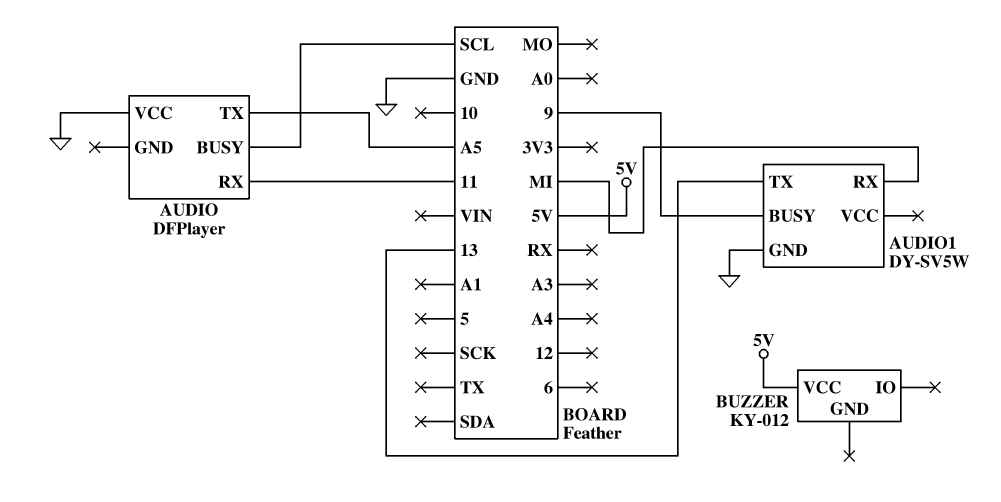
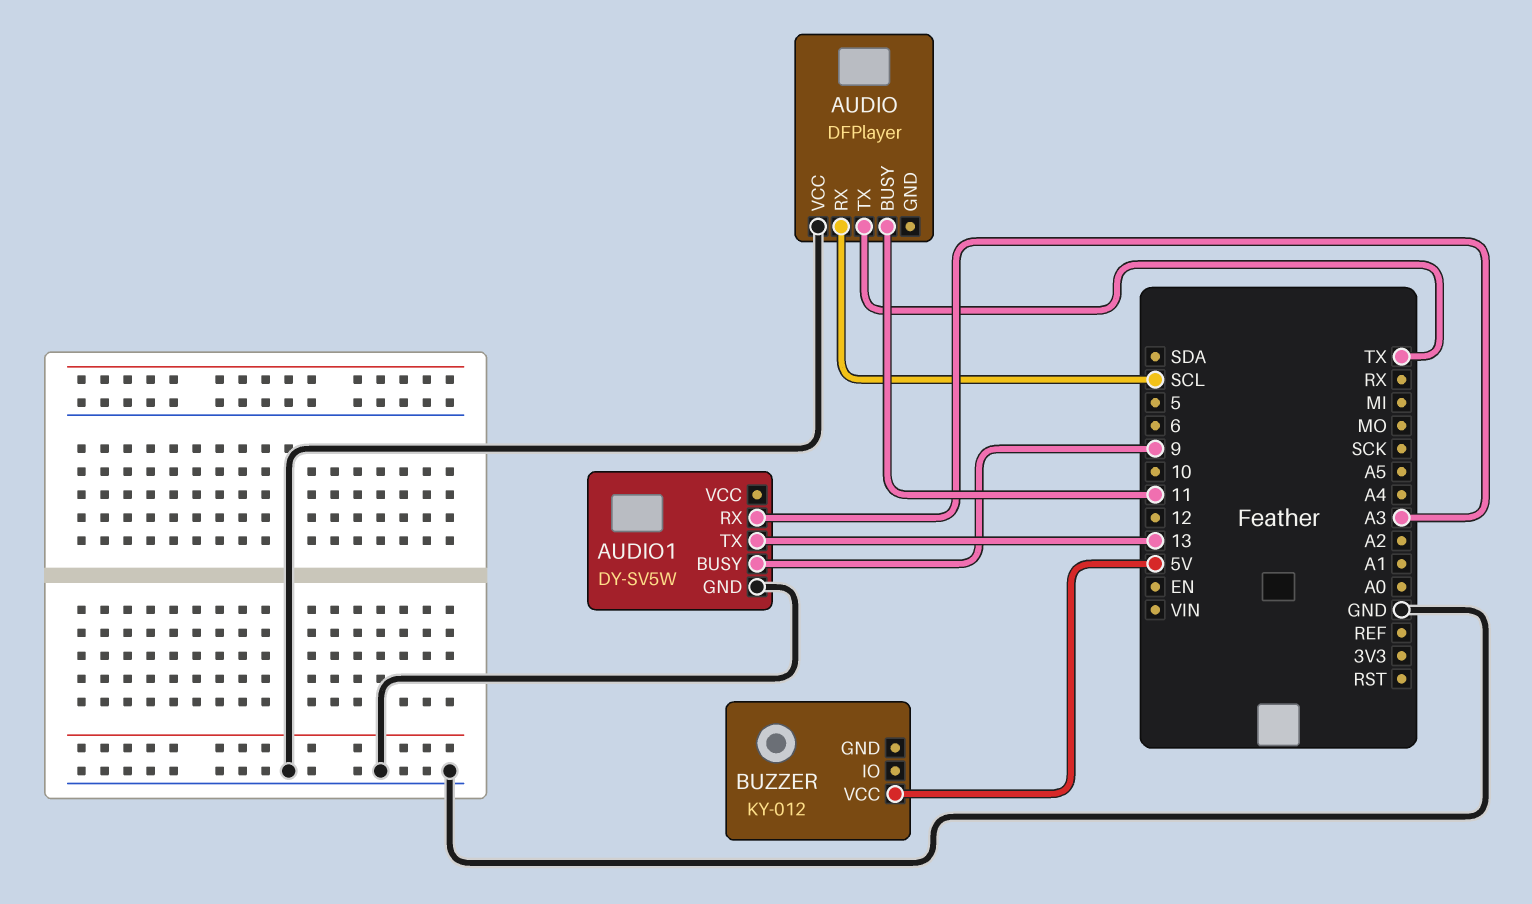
AUDIO pin BUSY: SCL -> 11
AUDIO pin RX: 11 -> SCL
AUDIO pin TX: A5 -> TX
AUDIO1 pin RX: MI -> A3

